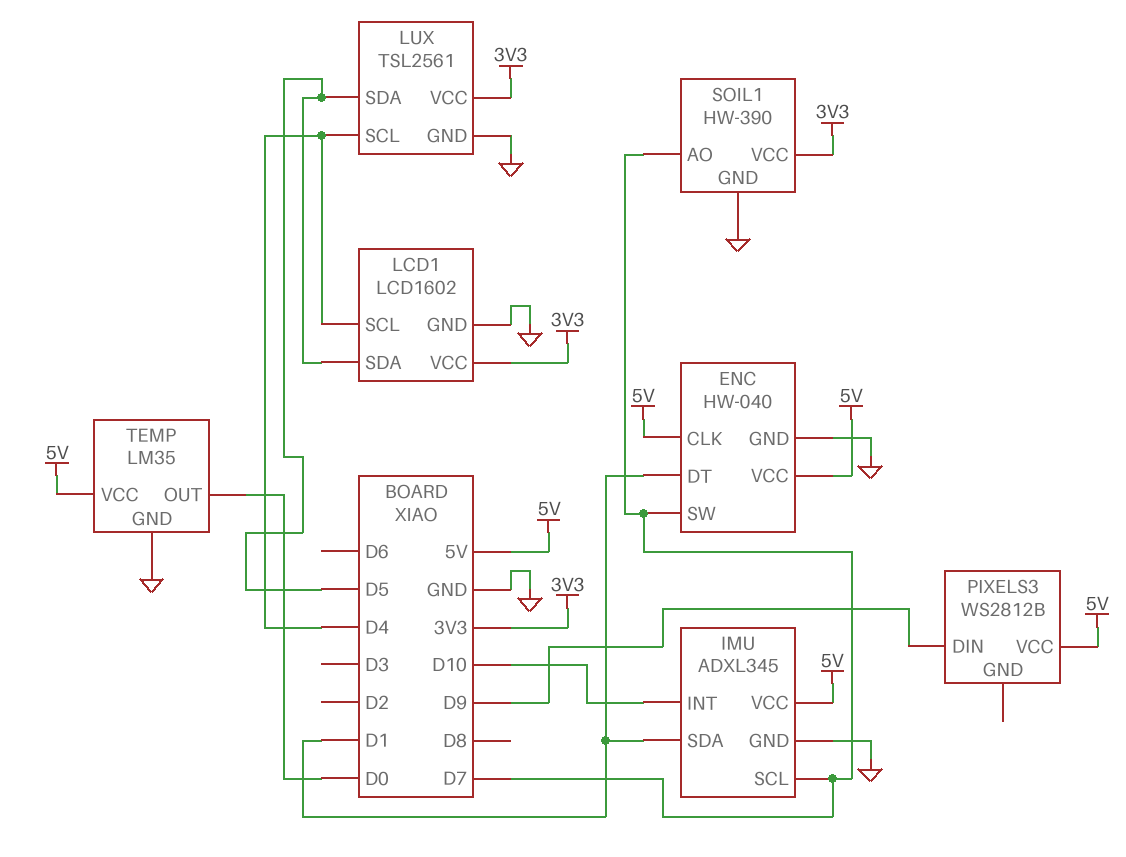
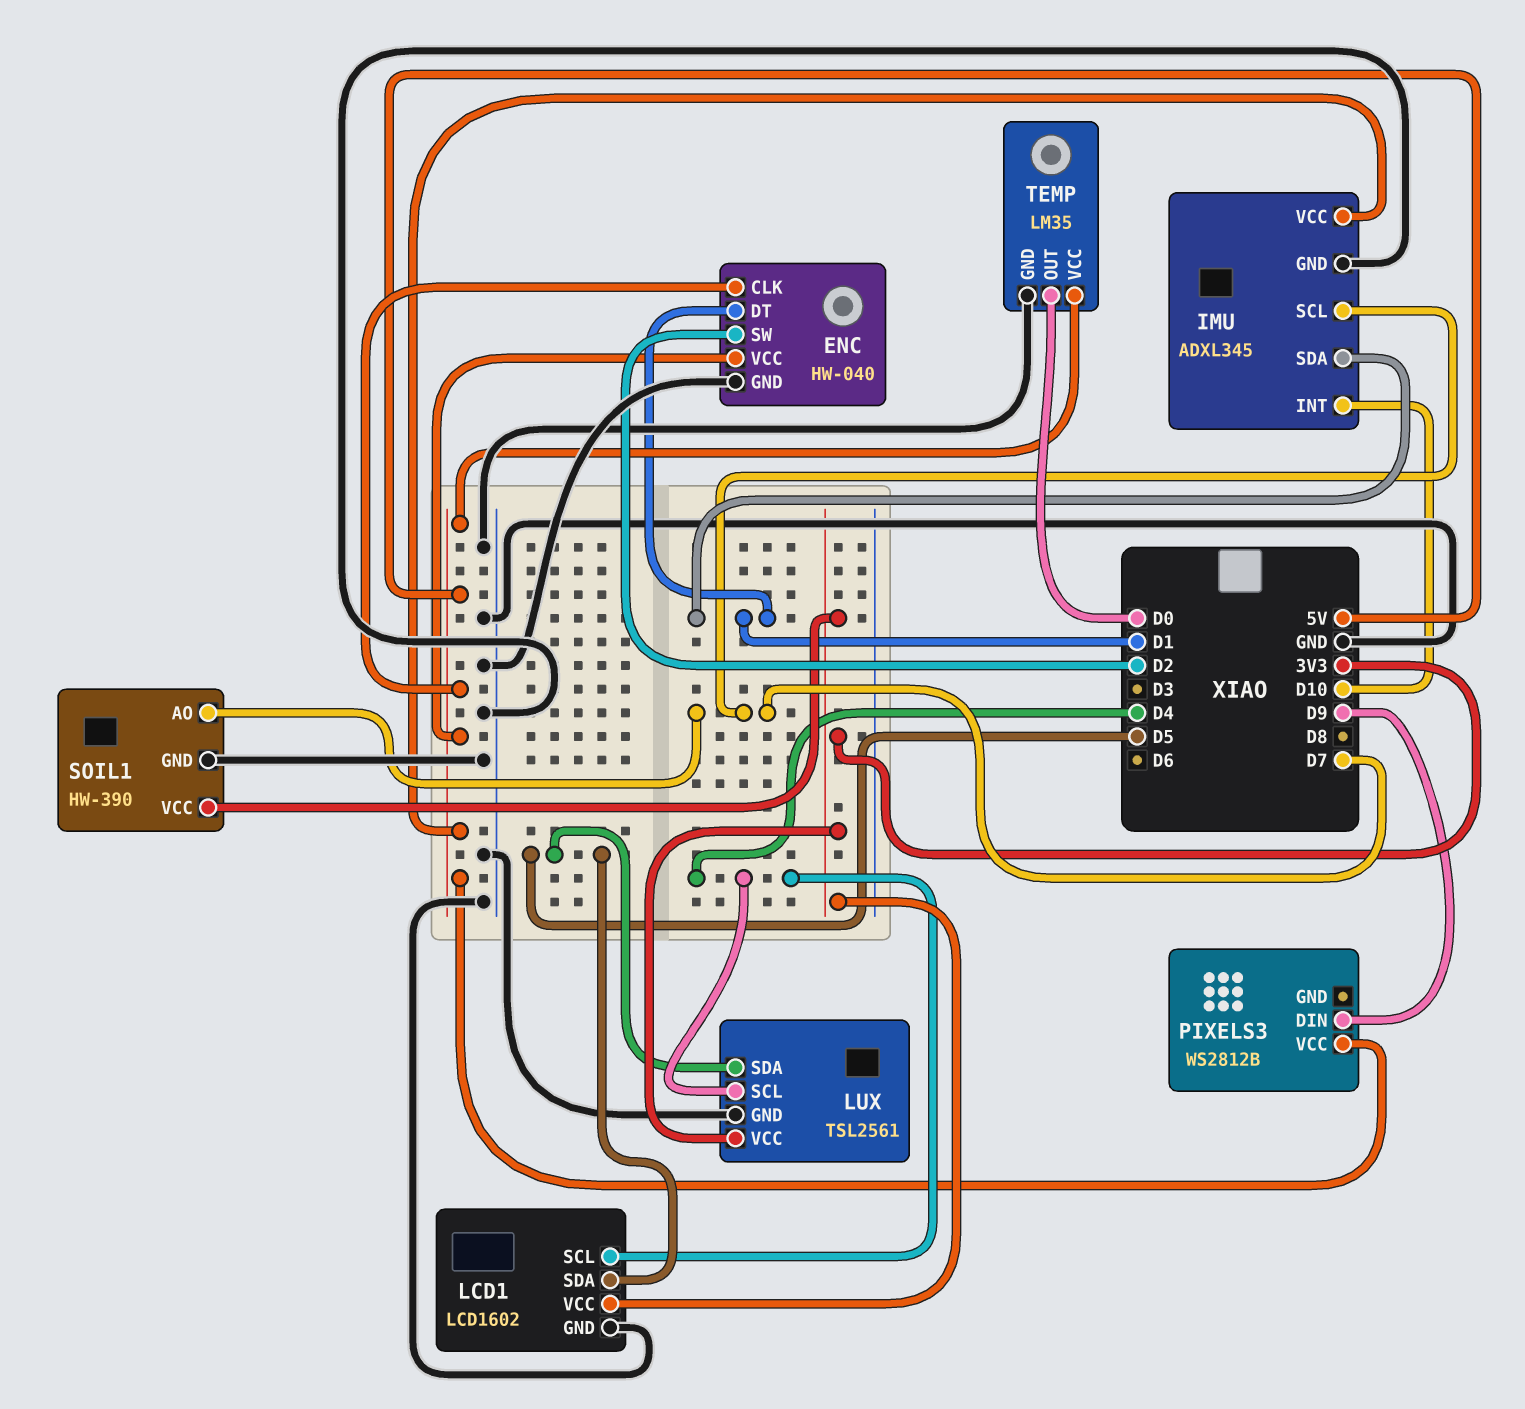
ENC pin SW: D7 -> D2

